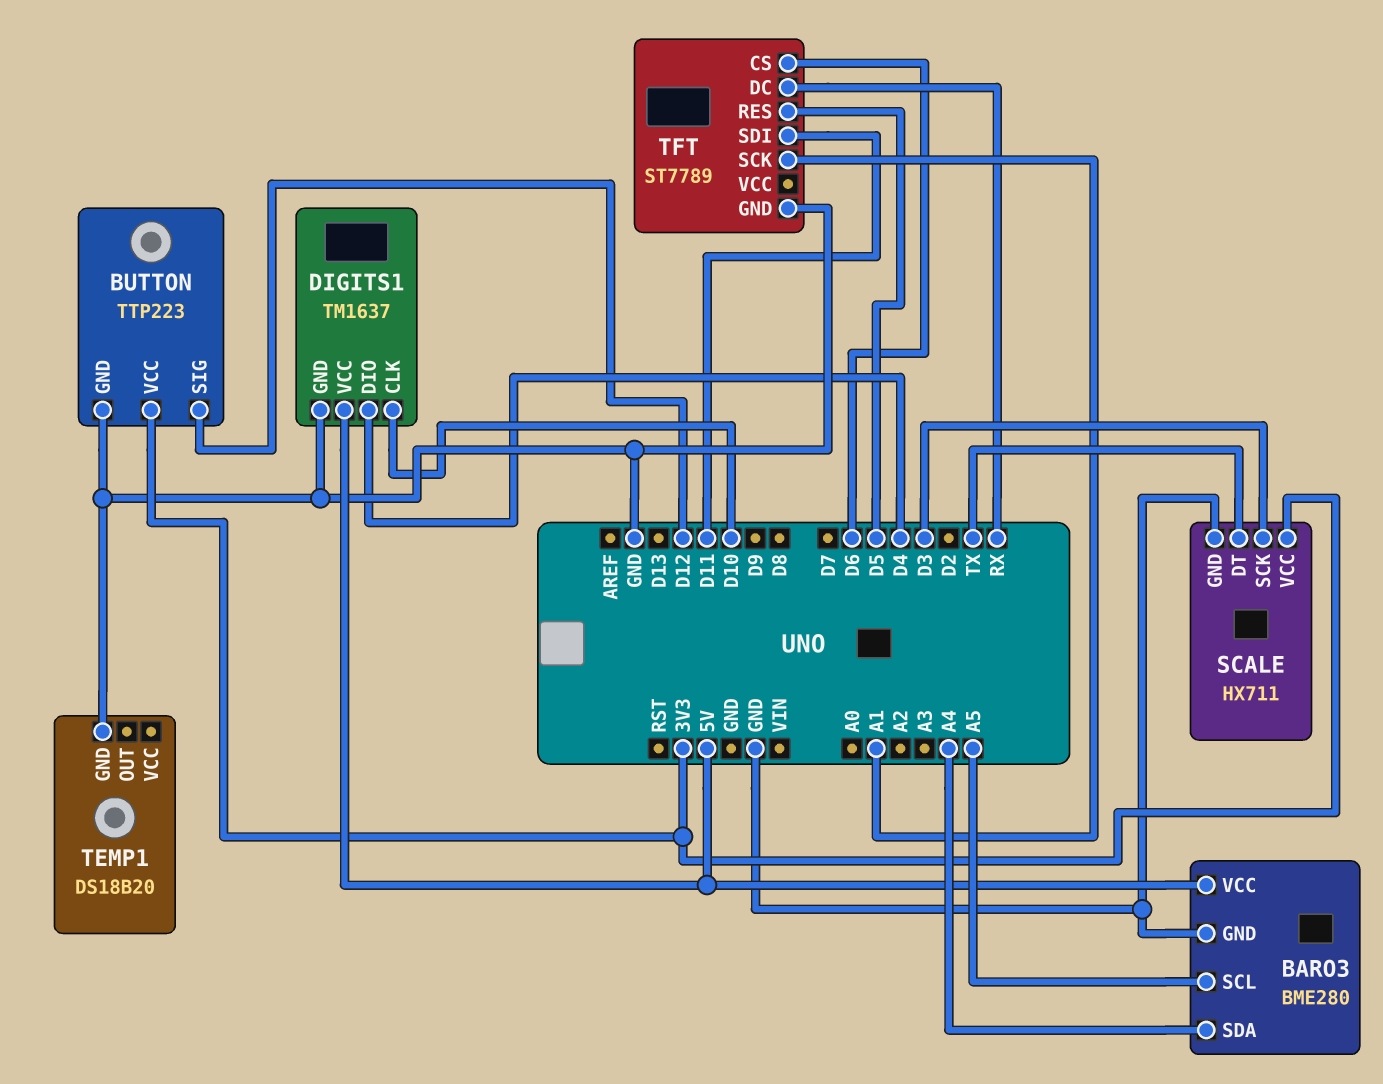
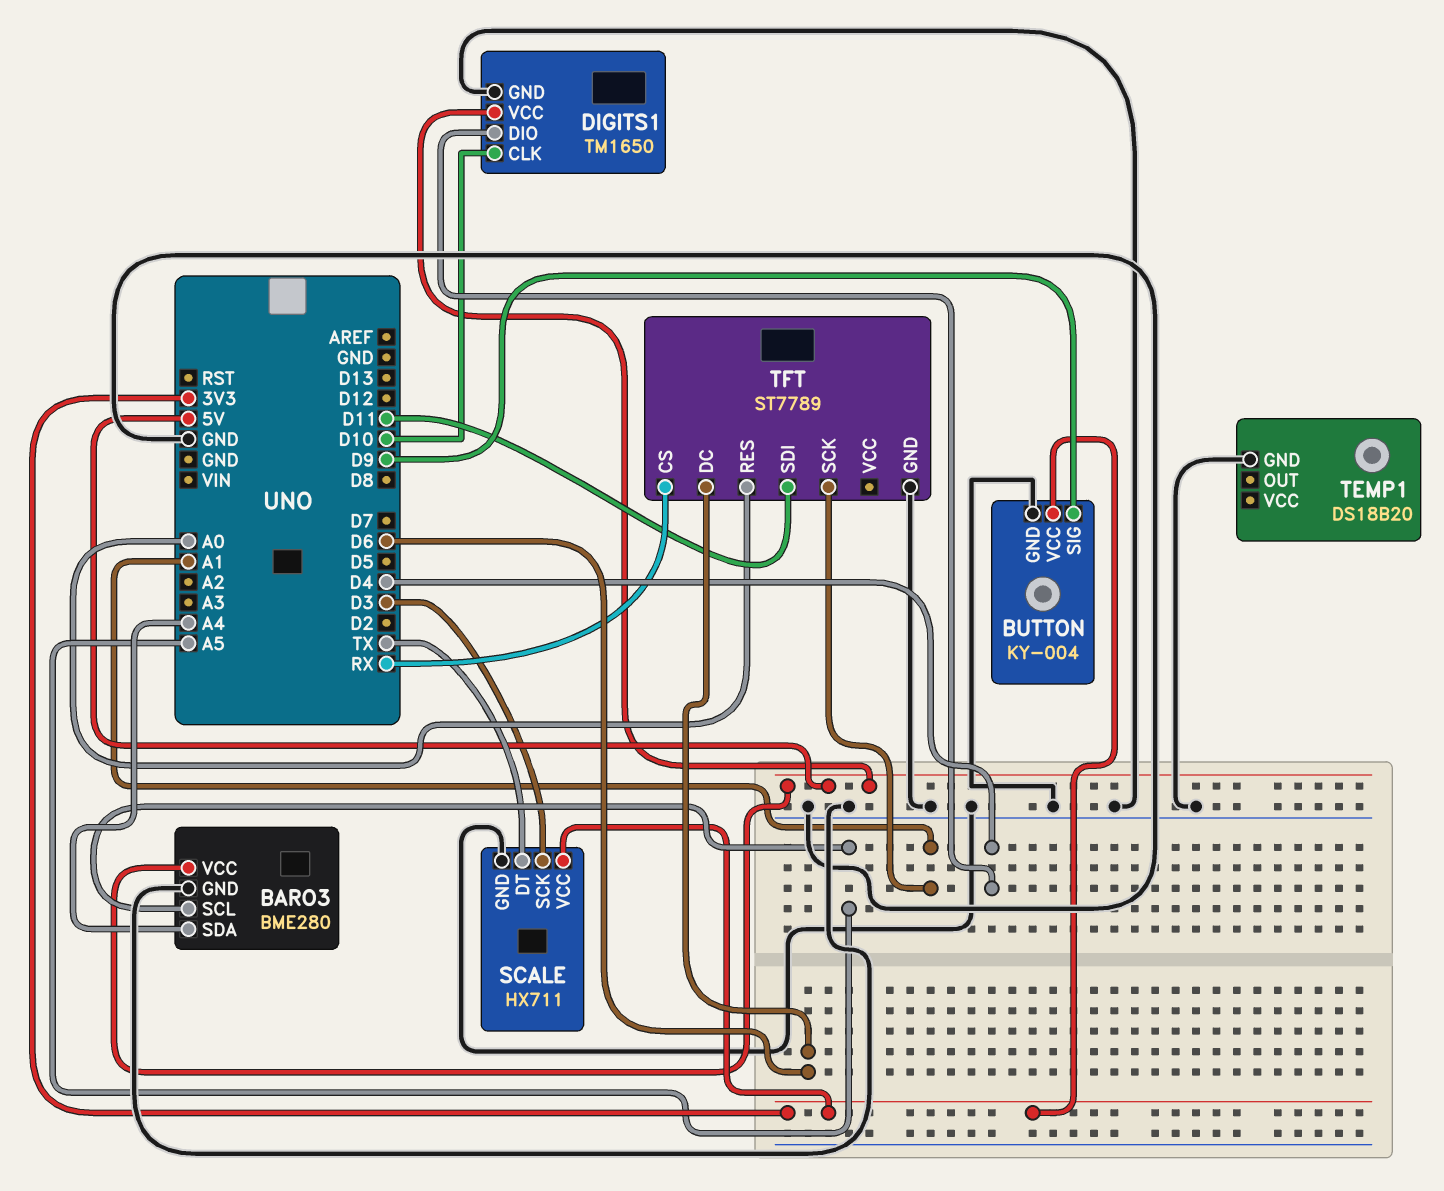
BUTTON: TTP223 -> KY-004
BUTTON pin SIG: D12 -> D9
DIGITS1: TM1637 -> TM1650
TFT pin CS: D6 -> RX
TFT pin DC: RX -> D6
TFT pin RES: D5 -> A0

